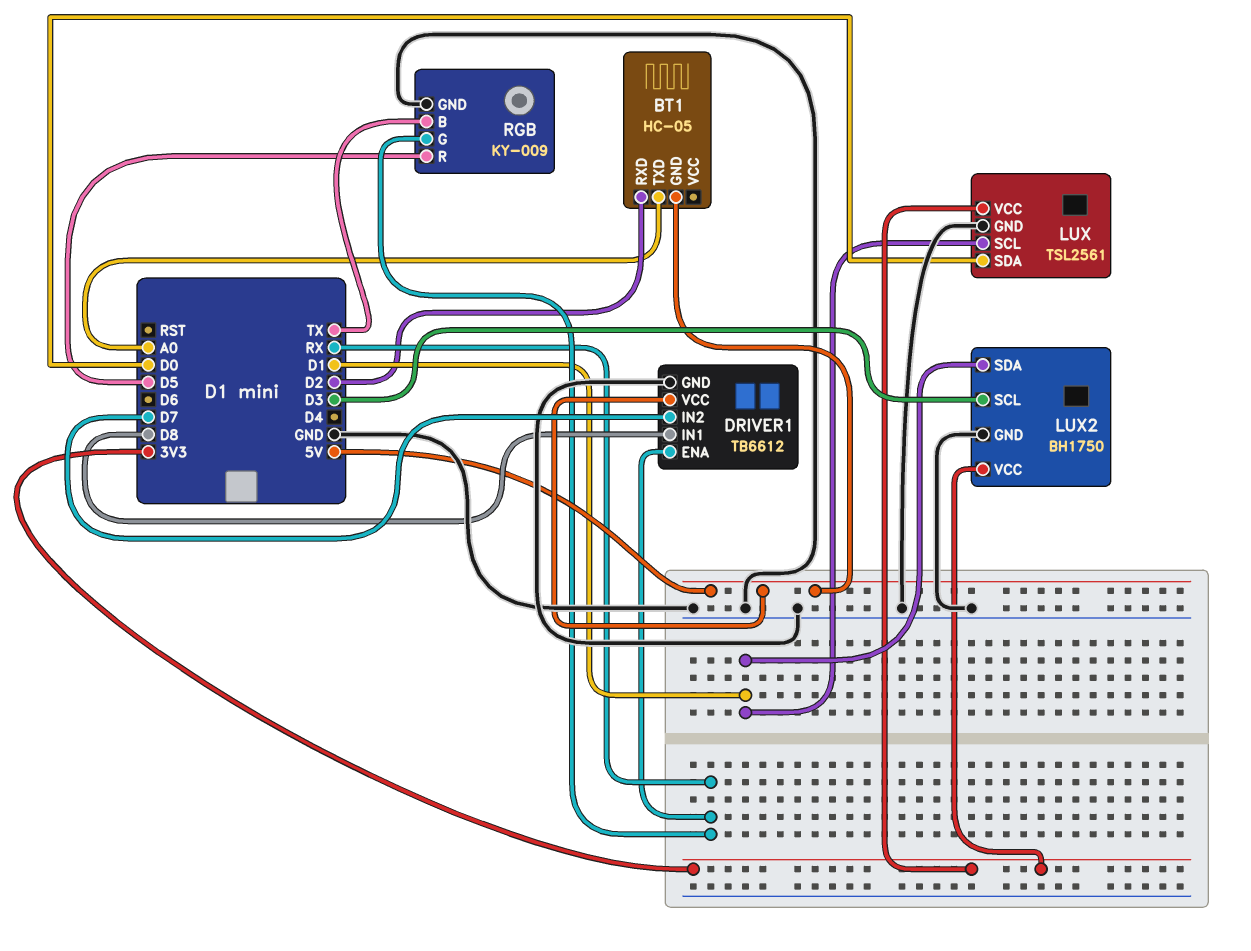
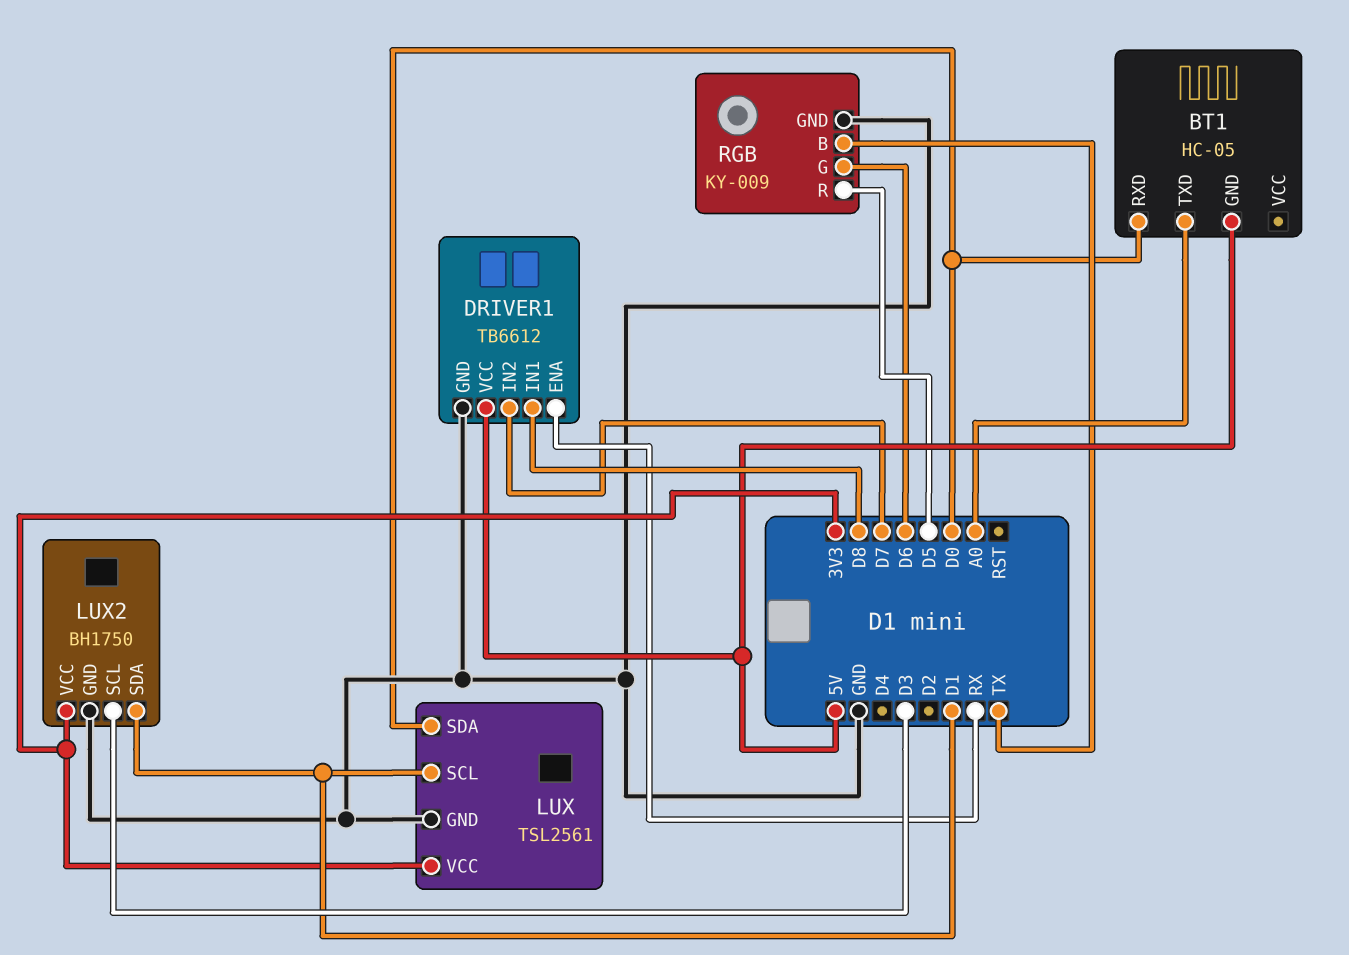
BT1 pin RXD: D2 -> D0
RGB pin G: RX -> D6

